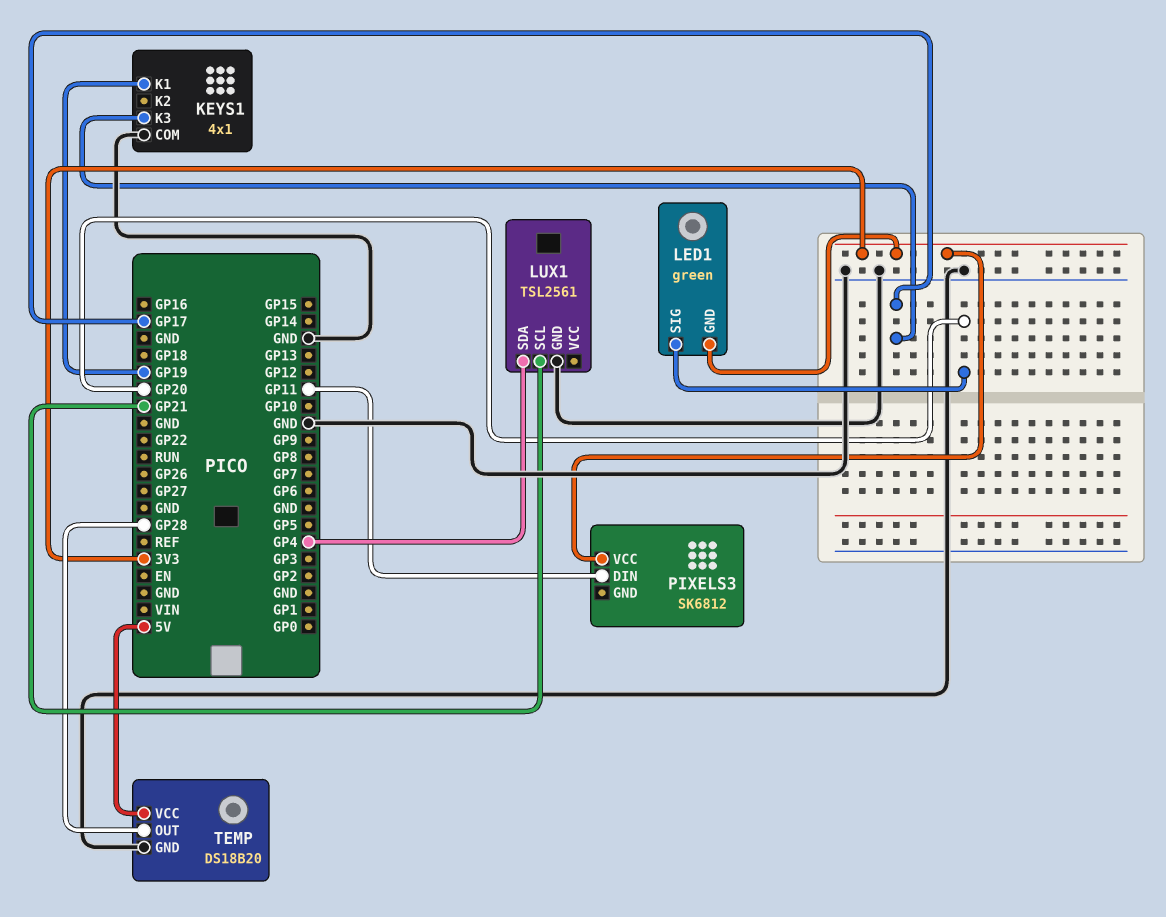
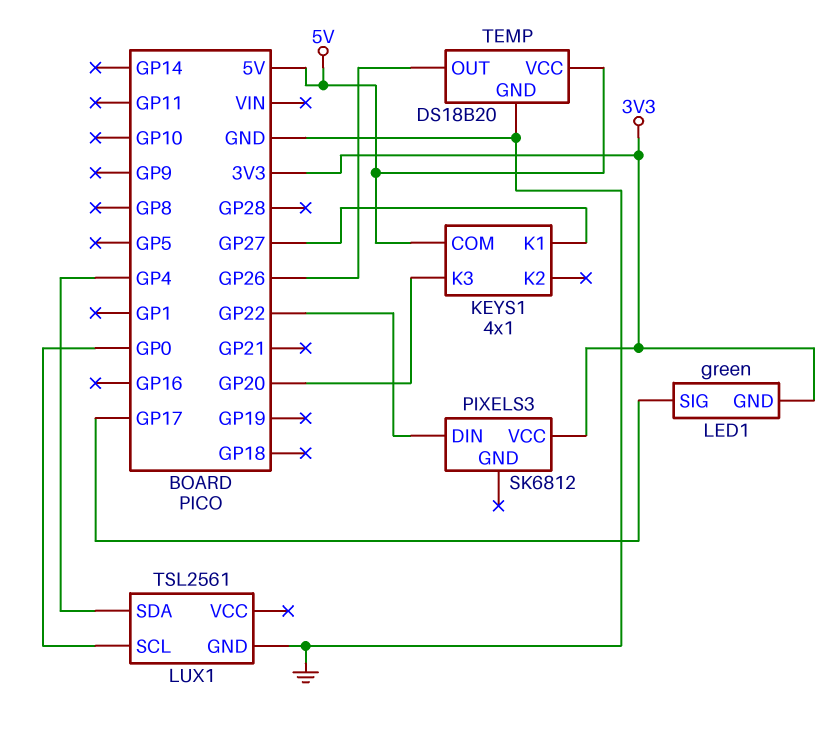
KEYS1 pin COM: GND -> 5V
KEYS1 pin K1: GP19 -> GP27
KEYS1 pin K3: GP17 -> GP20
LED1 pin SIG: GP20 -> GP17
LUX1 pin SCL: GP21 -> GP0
PIXELS3 pin DIN: GP11 -> GP22
TEMP pin OUT: GP28 -> GP26

